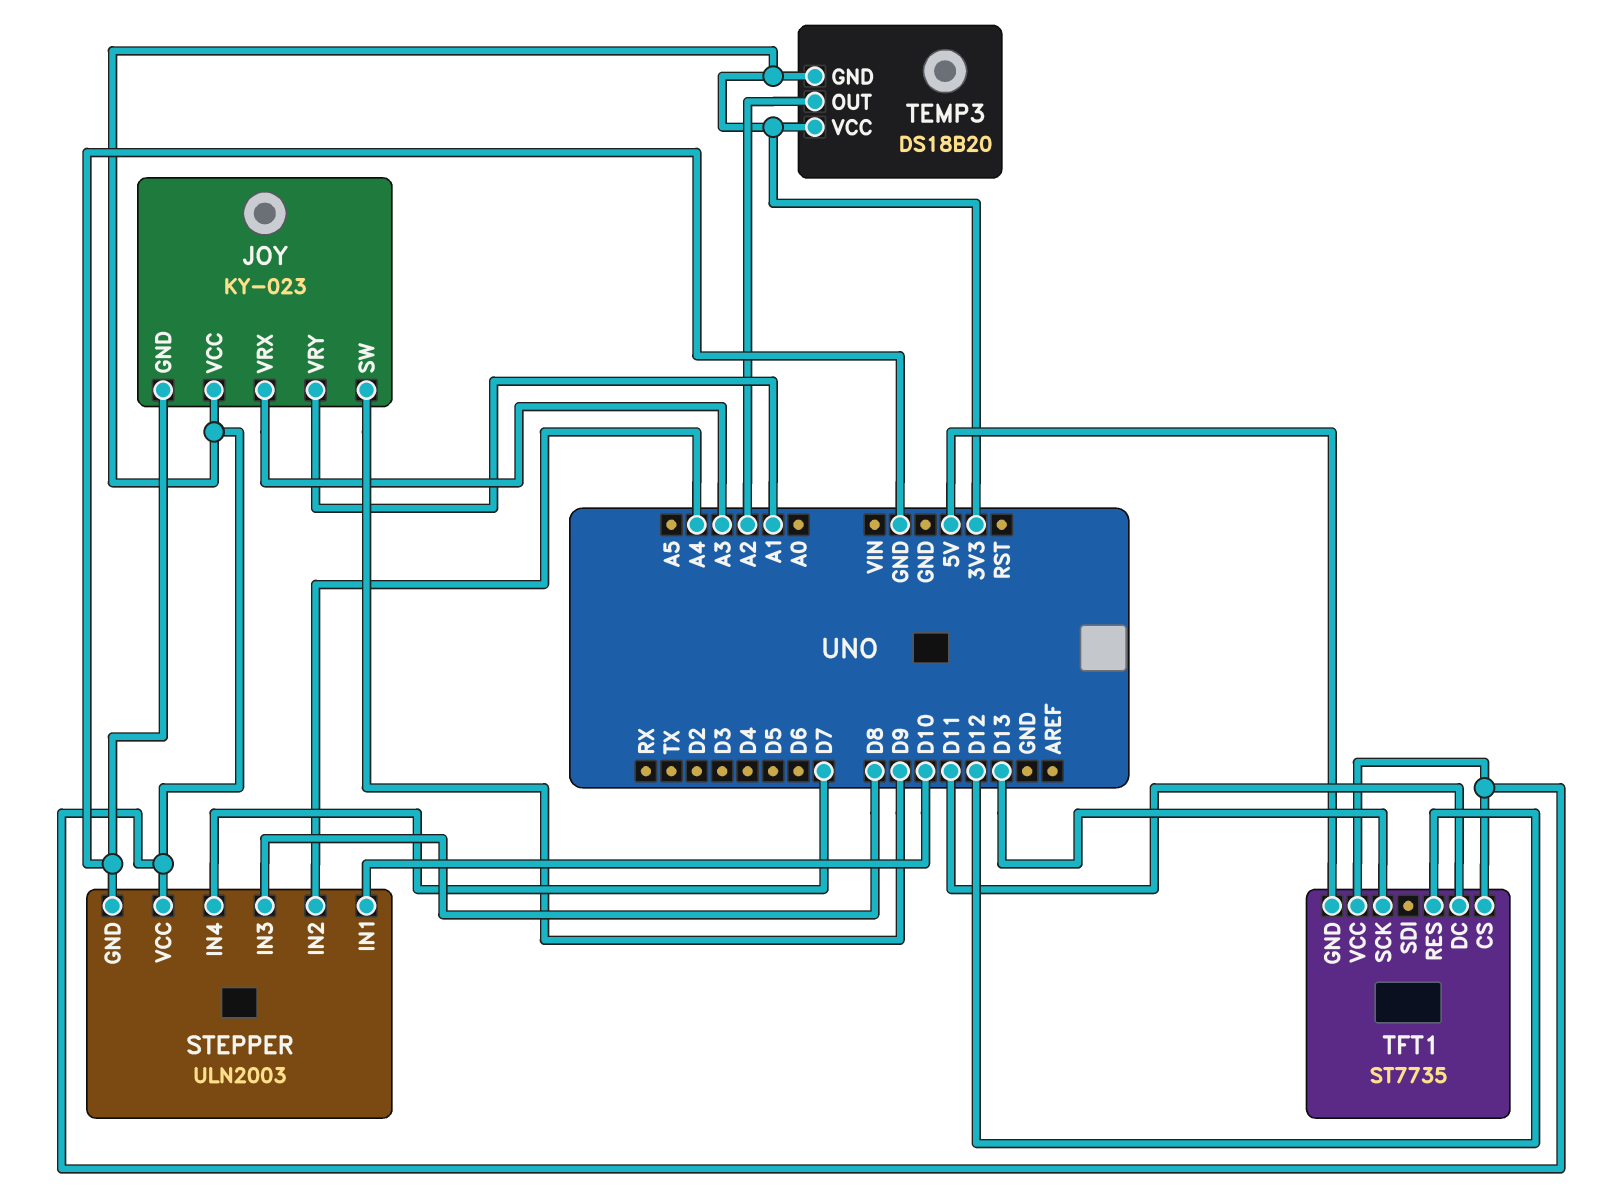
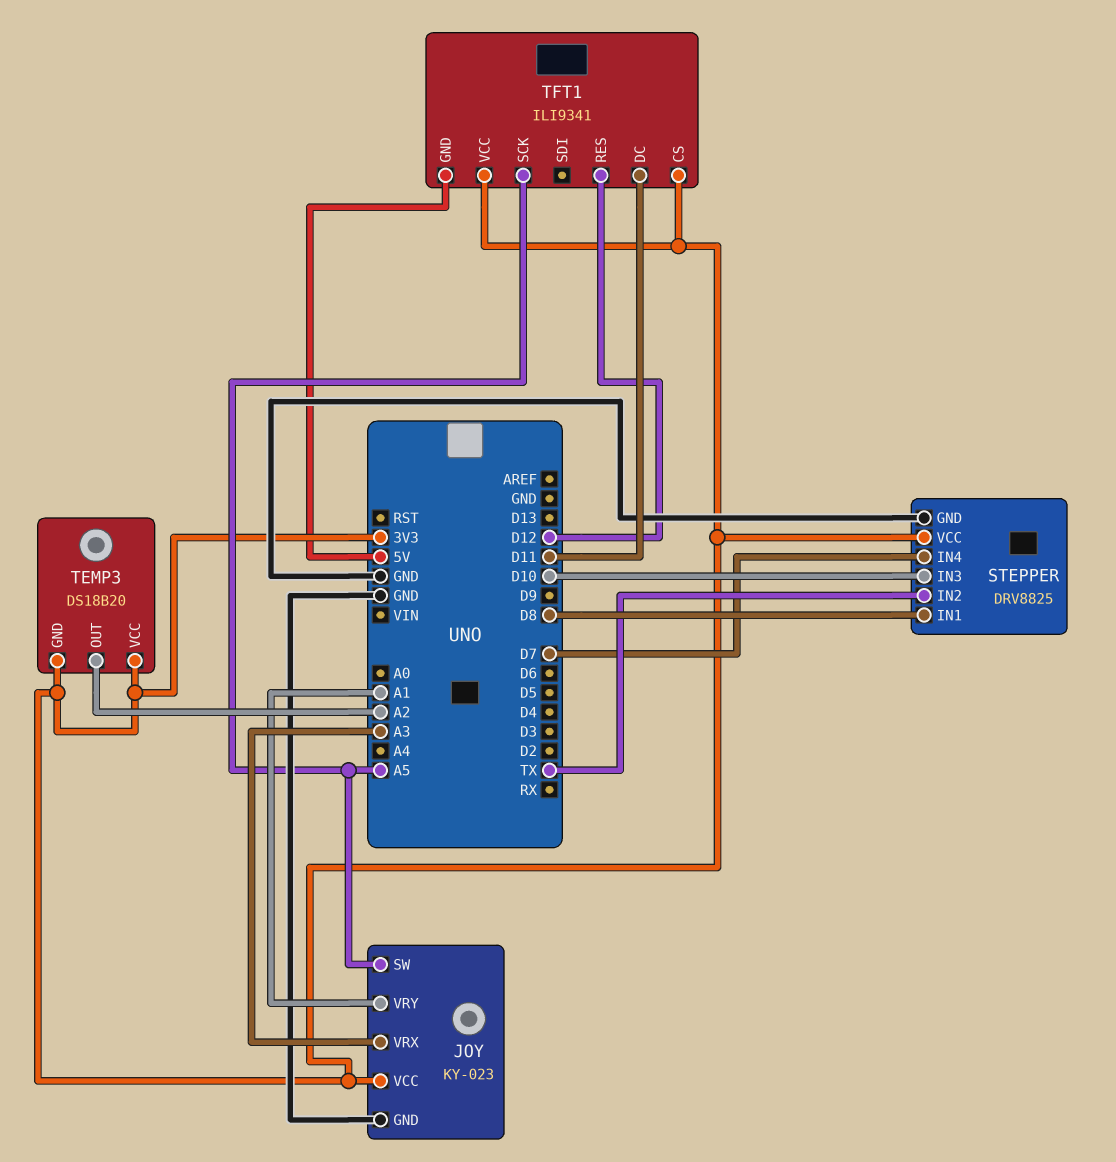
JOY pin SW: D9 -> A5
STEPPER: ULN2003 -> DRV8825
STEPPER pin IN1: D10 -> D8
STEPPER pin IN2: A4 -> TX
STEPPER pin IN3: D8 -> D10
TFT1: ST7735 -> ILI9341
TFT1 pin SCK: D13 -> A5

